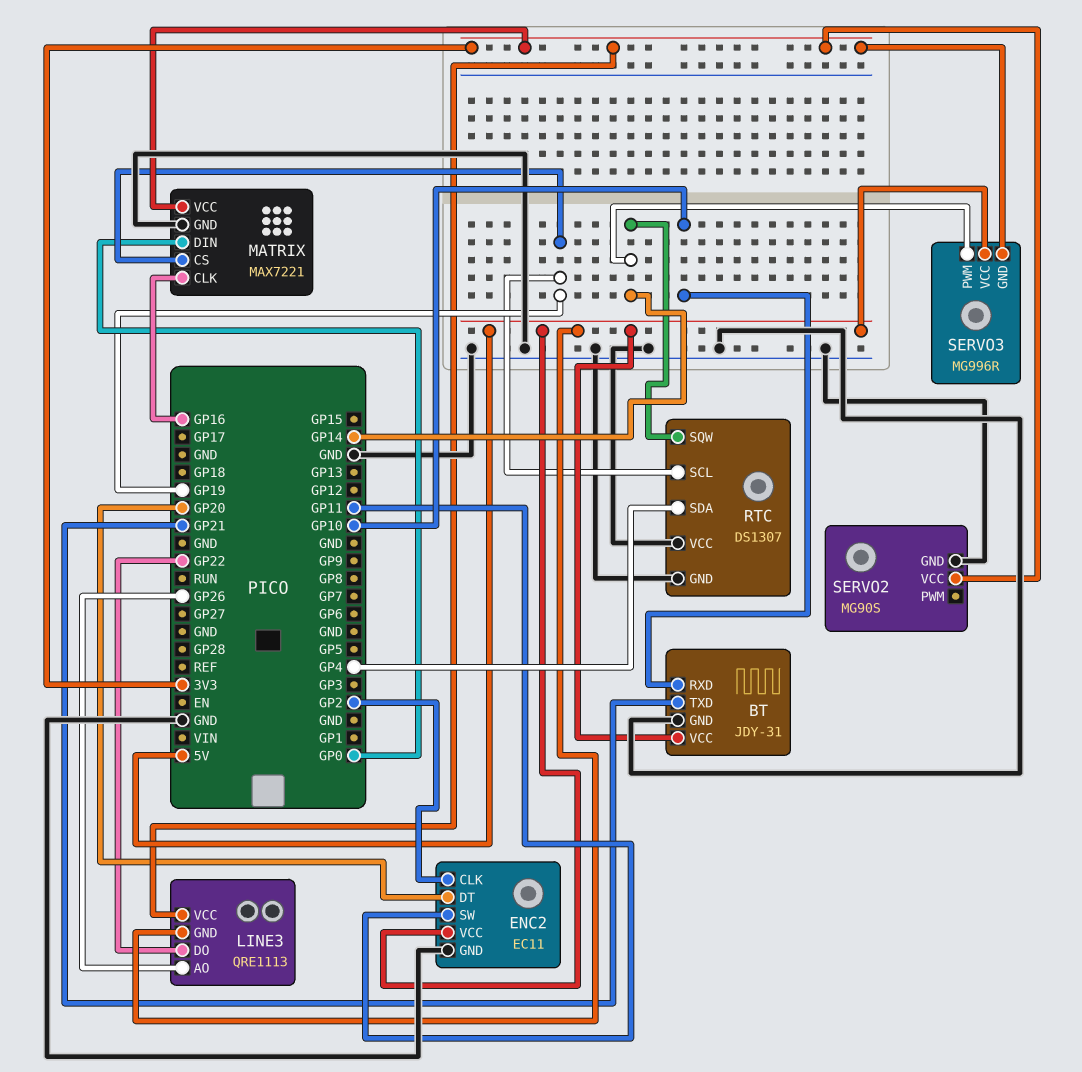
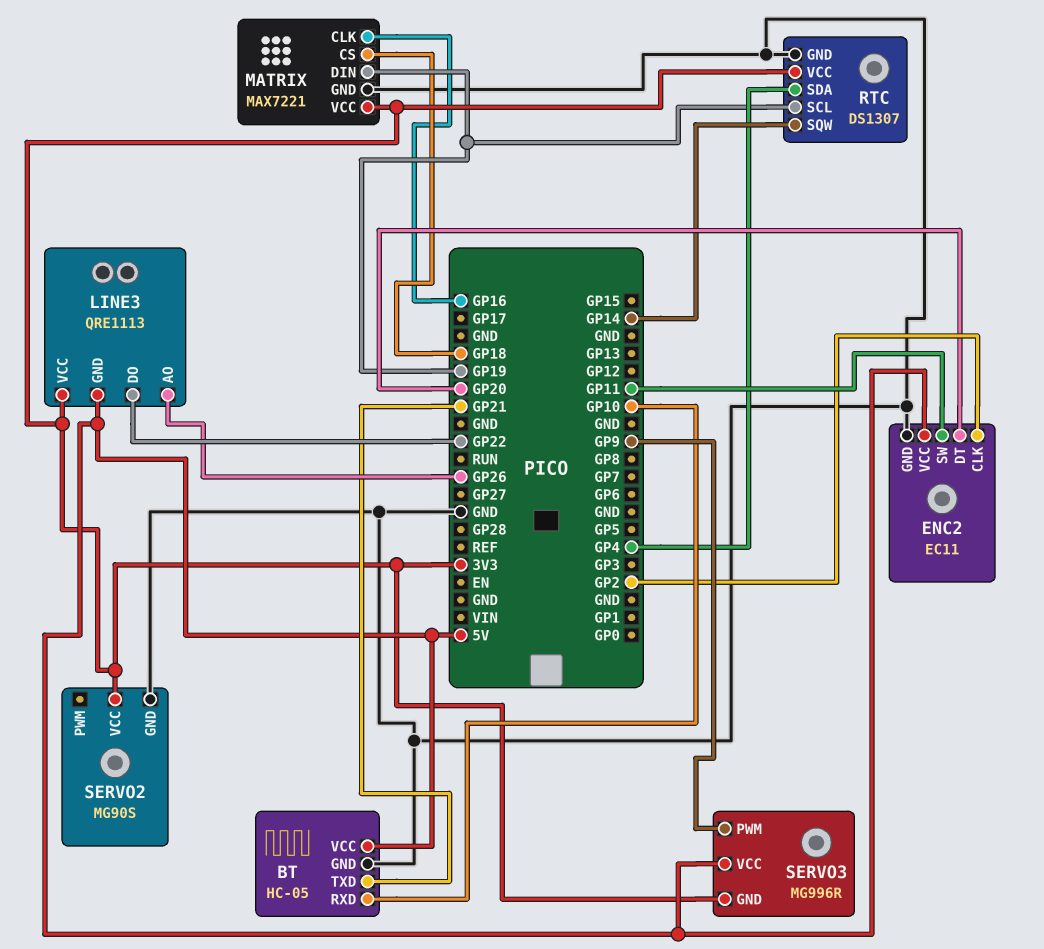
BT: JDY-31 -> HC-05
MATRIX pin CS: GP19 -> GP18
MATRIX pin DIN: GP0 -> GP19
RTC pin VCC: GND -> 3V3
SERVO3 pin PWM: GP14 -> GP9

